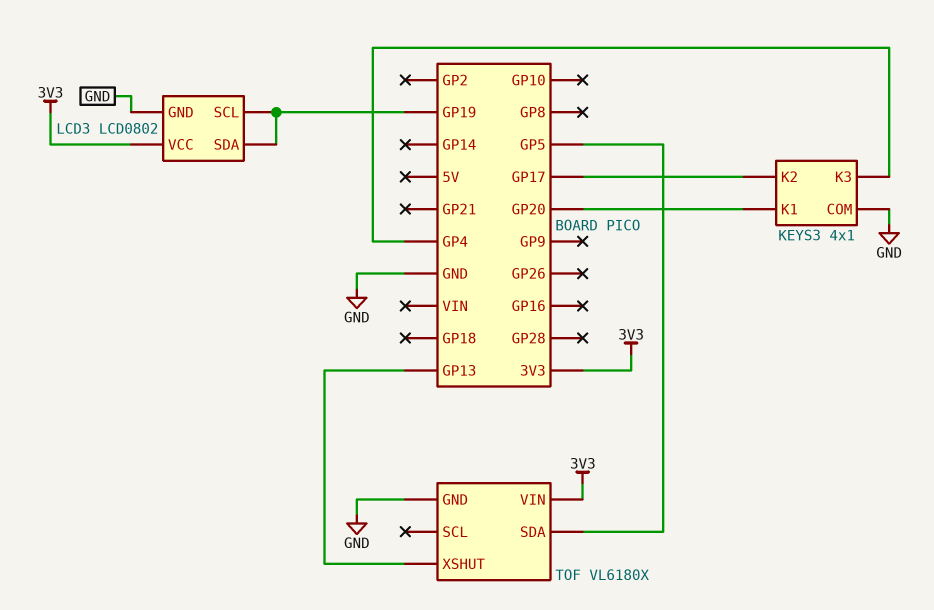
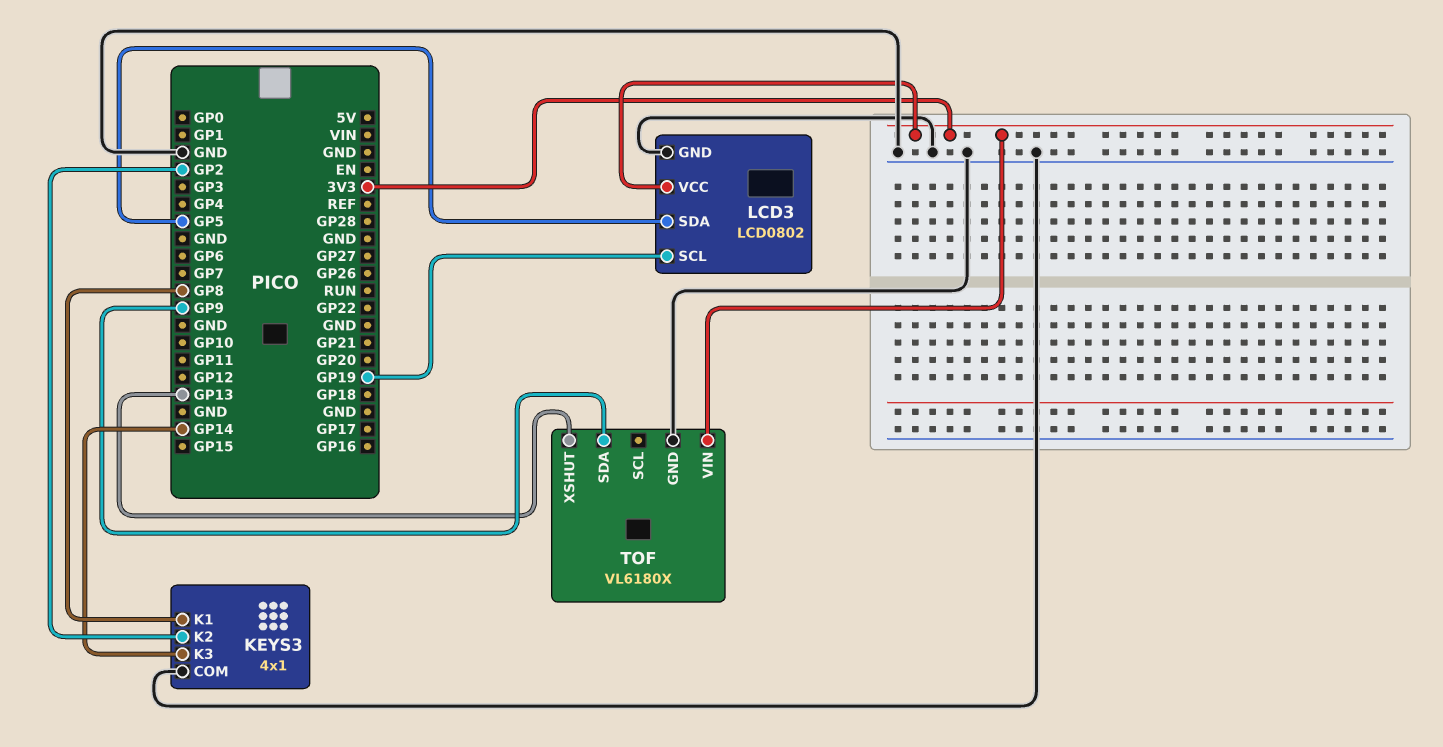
KEYS3 pin K1: GP20 -> GP8
KEYS3 pin K2: GP17 -> GP2
KEYS3 pin K3: GP4 -> GP14
LCD3 pin SDA: GP19 -> GP5
TOF pin SDA: GP5 -> GP9

